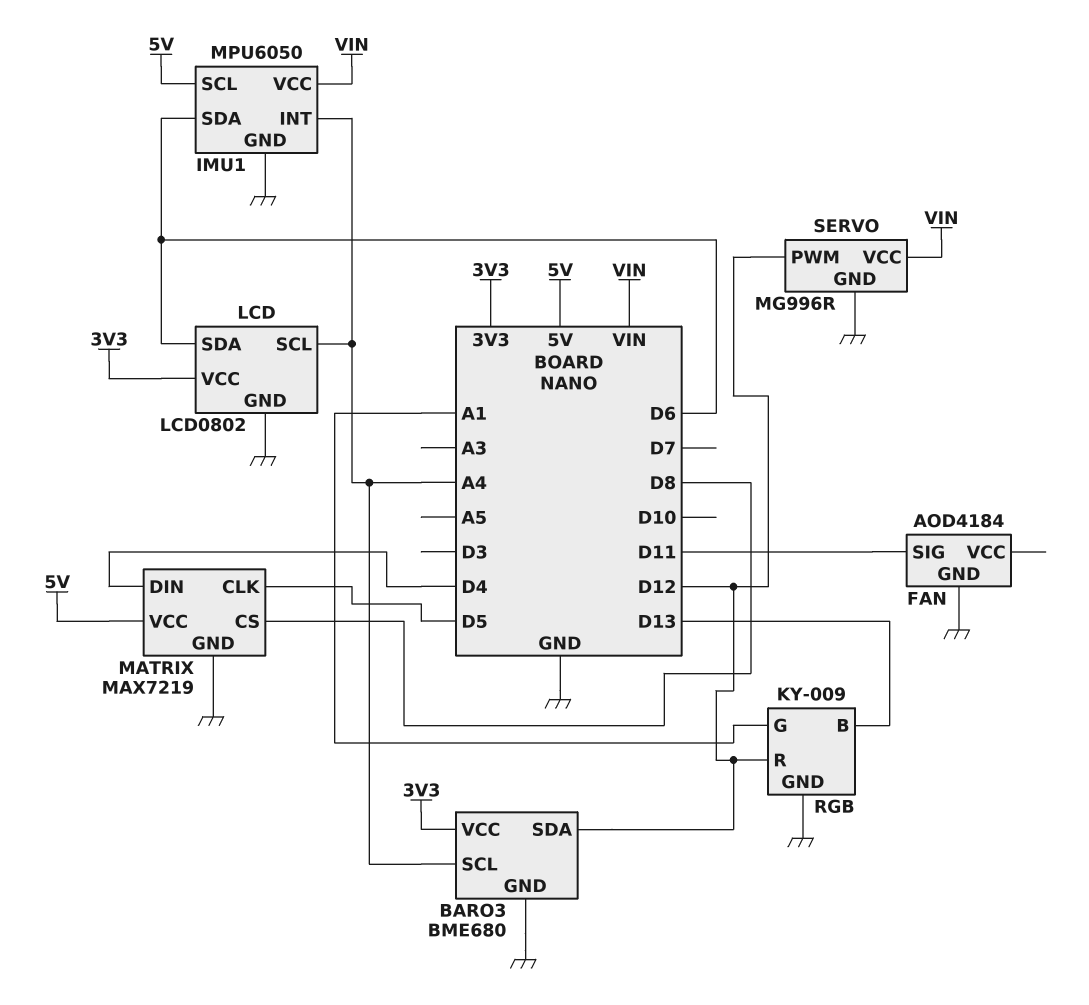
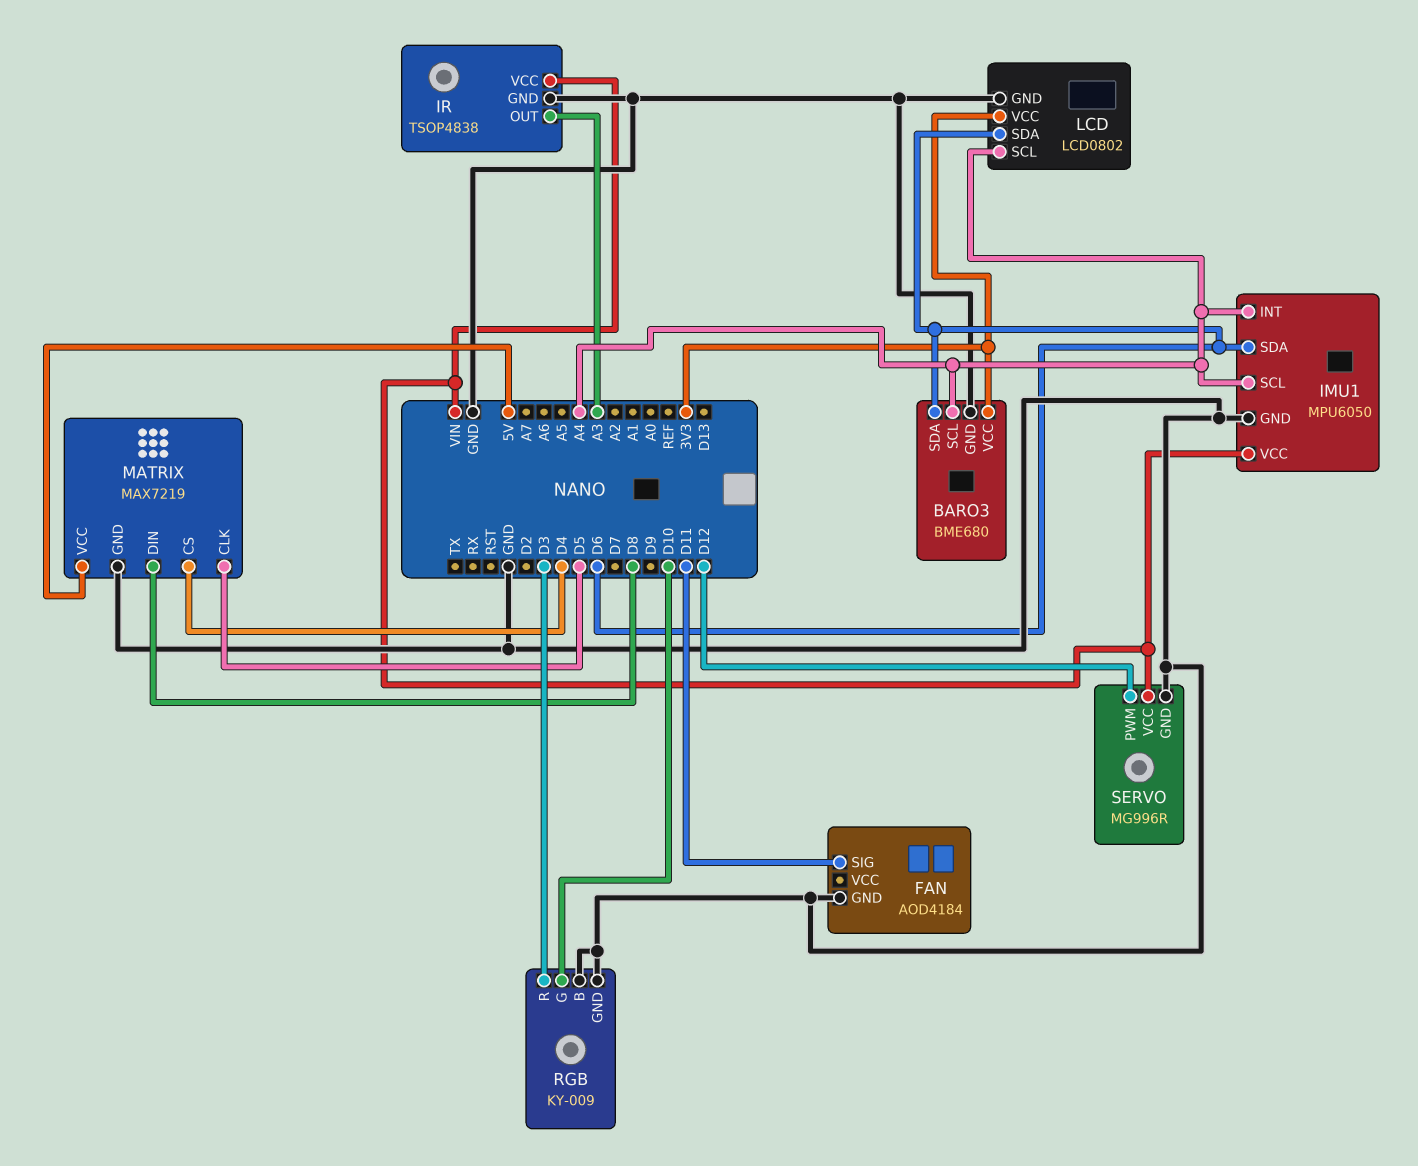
BARO3 pin SDA: D12 -> D6
IMU1 pin SCL: 5V -> A4
IR: none -> TSOP4838
IR pin GND: none -> GND
IR pin OUT: none -> A3
IR pin VCC: none -> VIN
MATRIX pin CS: D8 -> D4
MATRIX pin DIN: D4 -> D8
RGB pin B: D13 -> GND
RGB pin G: A1 -> D10
RGB pin R: D12 -> D3

